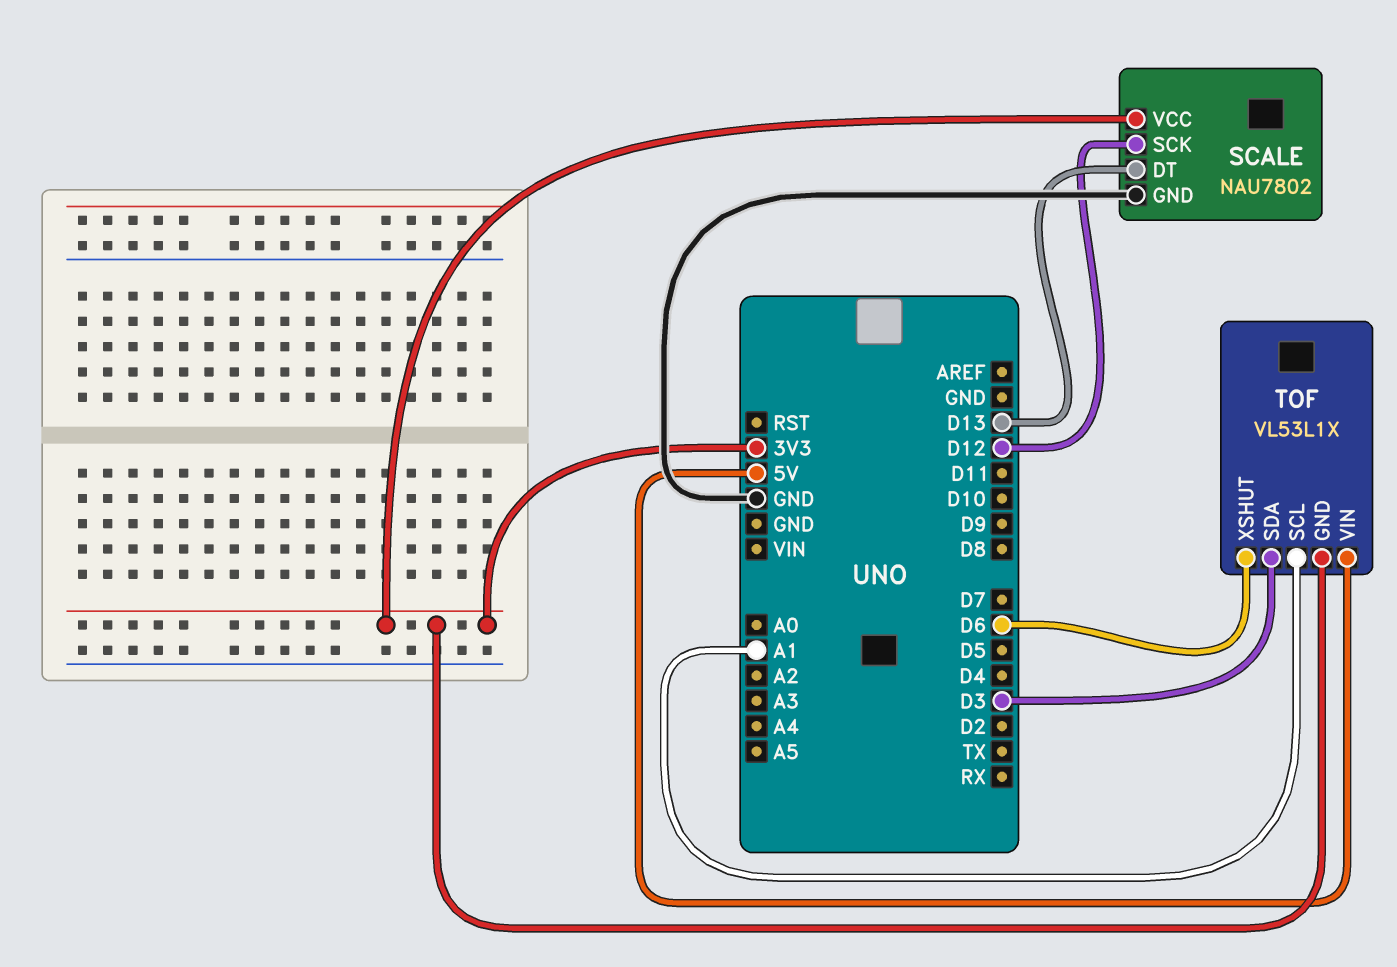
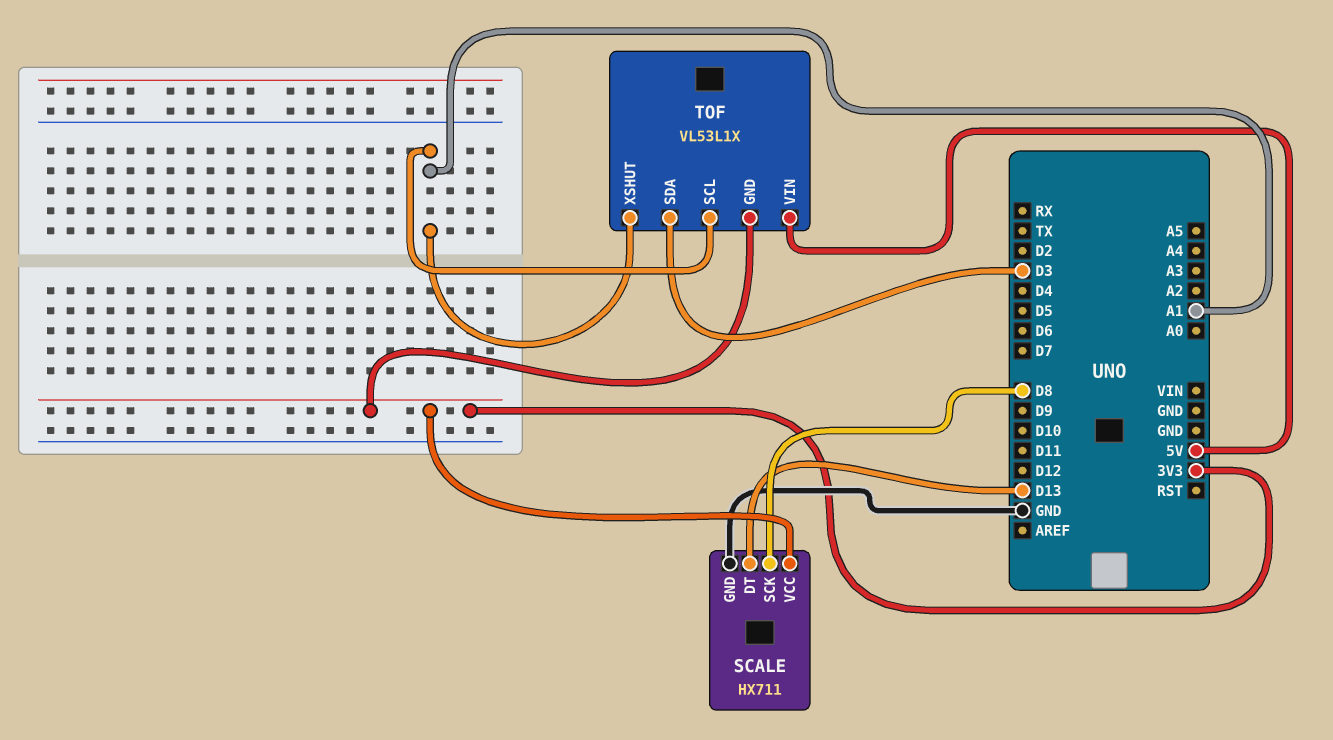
SCALE: NAU7802 -> HX711
SCALE pin SCK: D12 -> D8
TOF pin XSHUT: D6 -> A1

